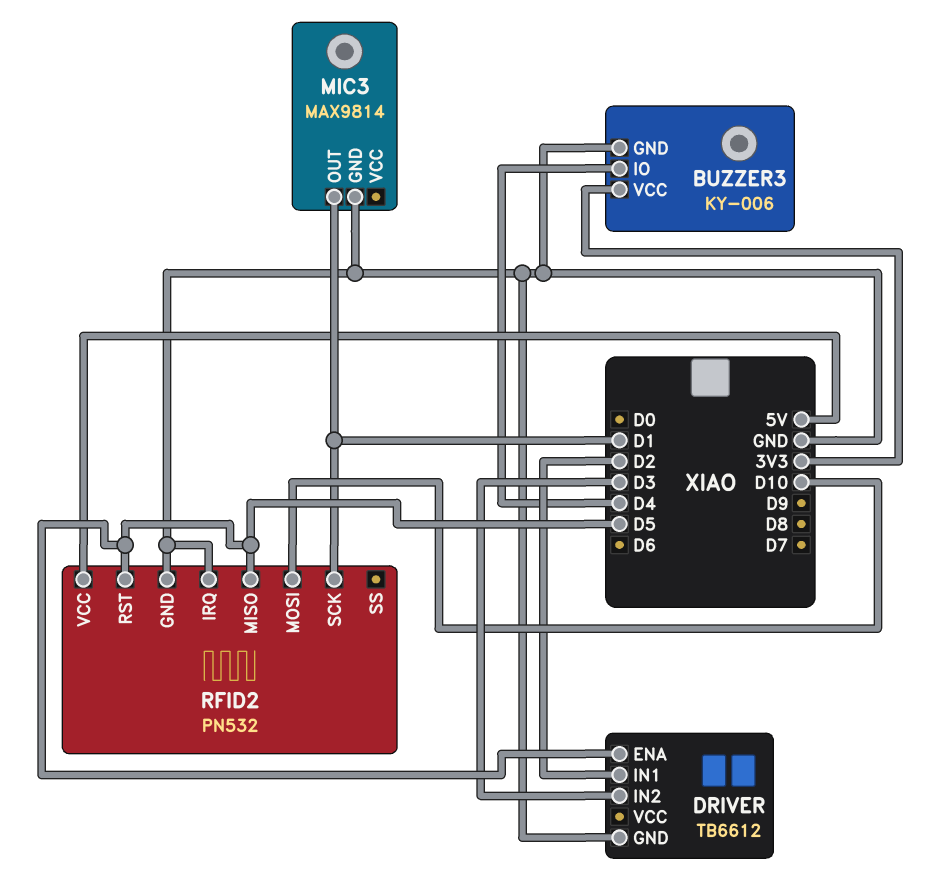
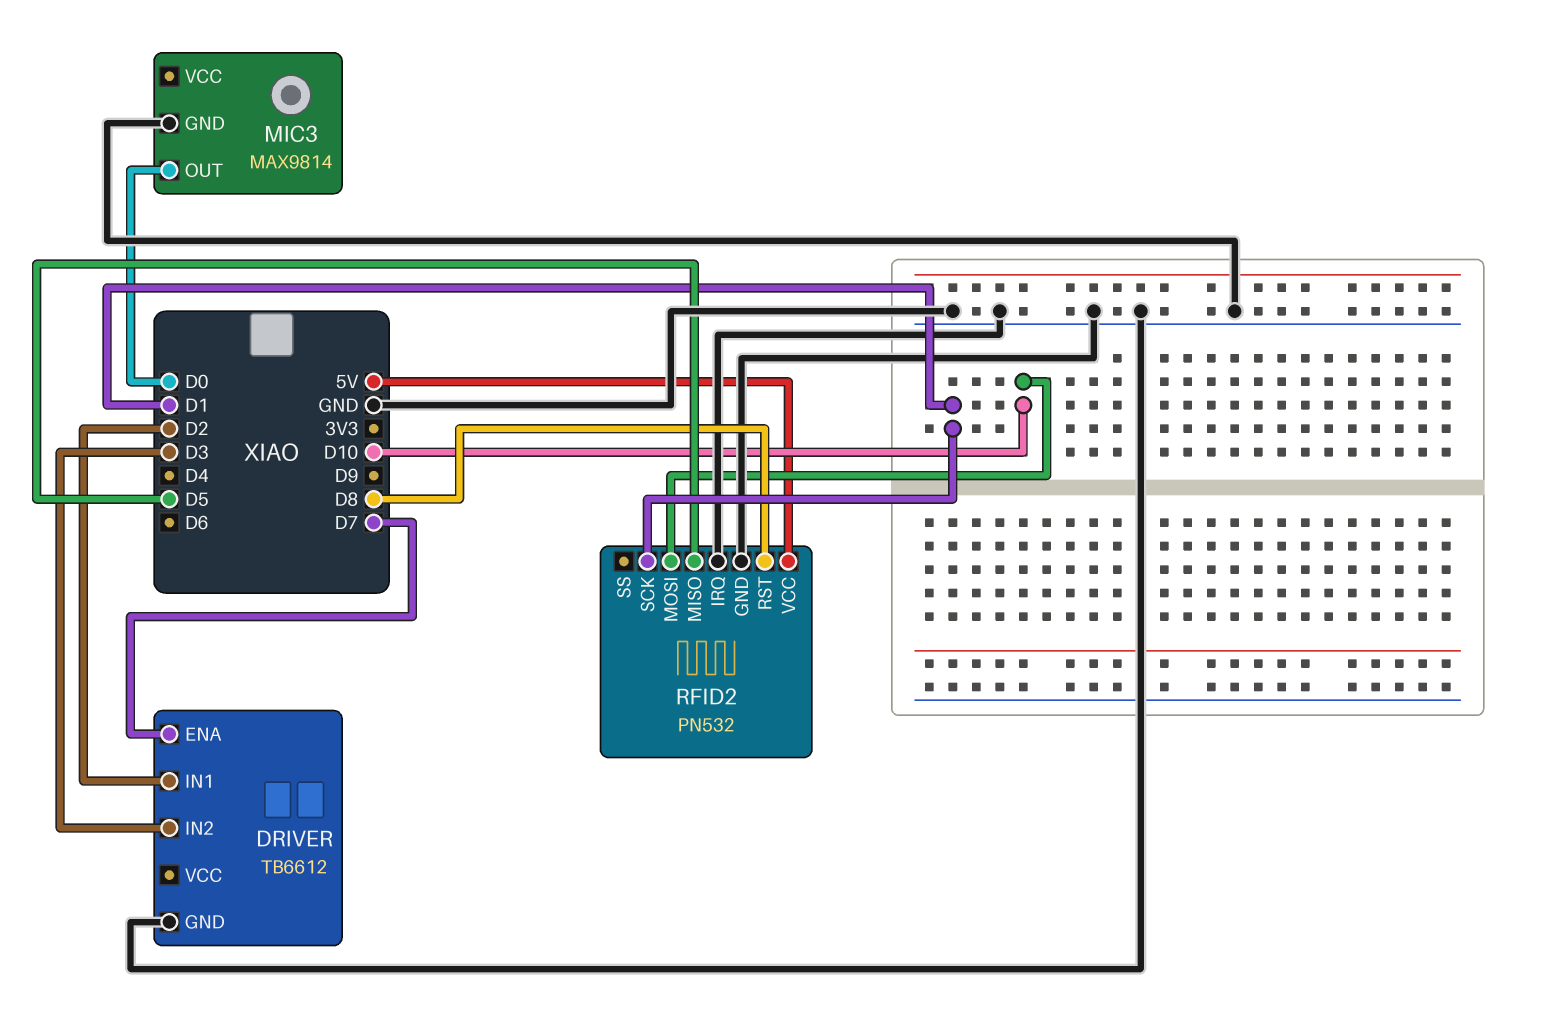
BUZZER3: KY-006 -> none
BUZZER3 pin GND: GND -> none
BUZZER3 pin IO: D4 -> none
BUZZER3 pin VCC: 3V3 -> none
DRIVER pin ENA: D5 -> D7
MIC3 pin OUT: D1 -> D0
RFID2 pin RST: D5 -> D8

